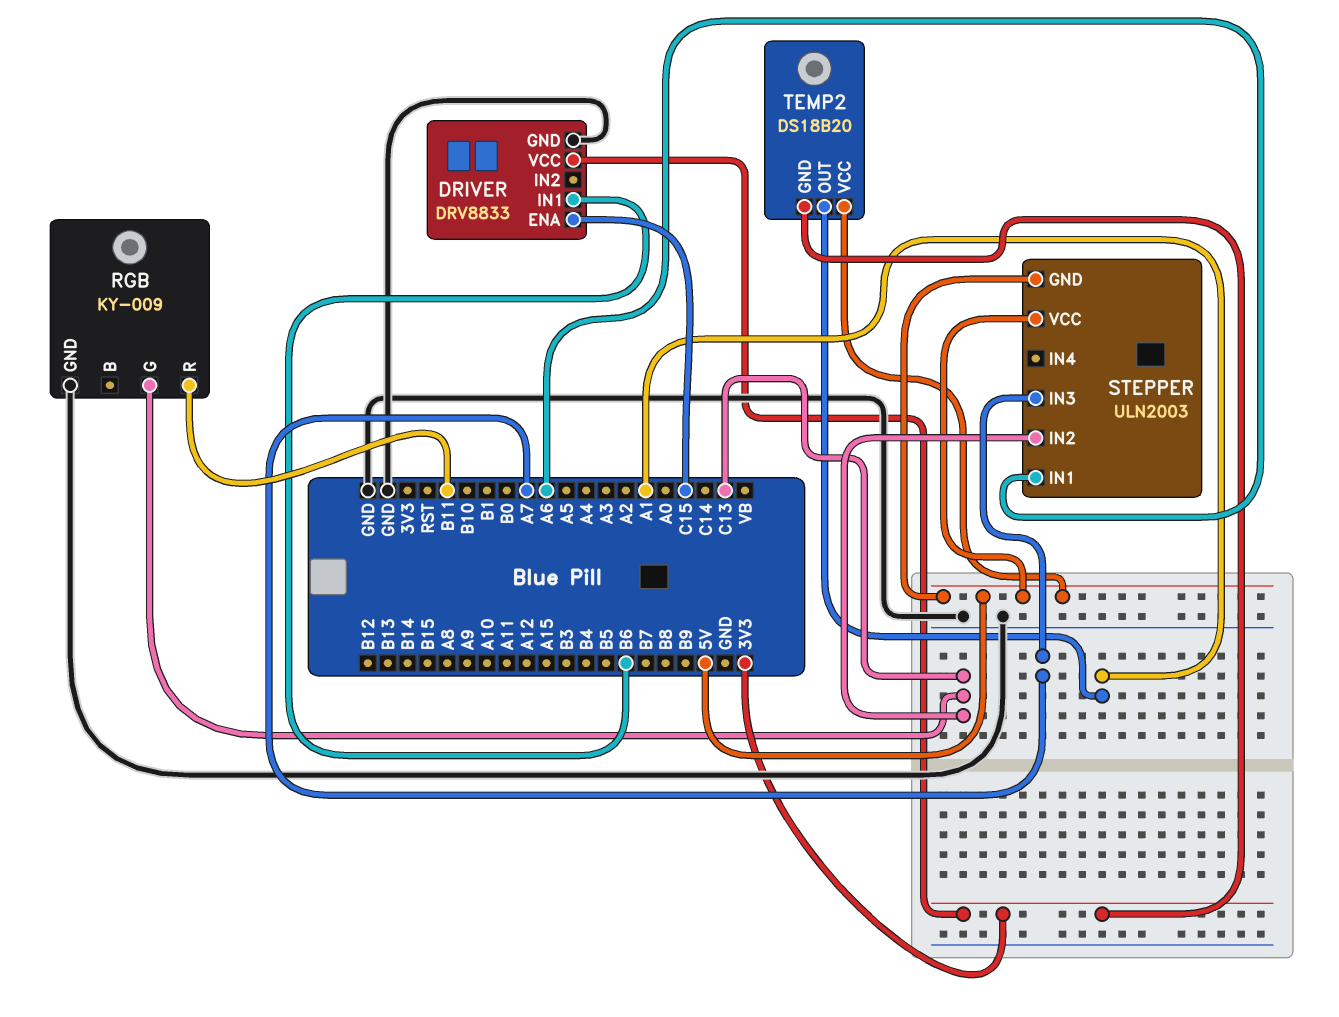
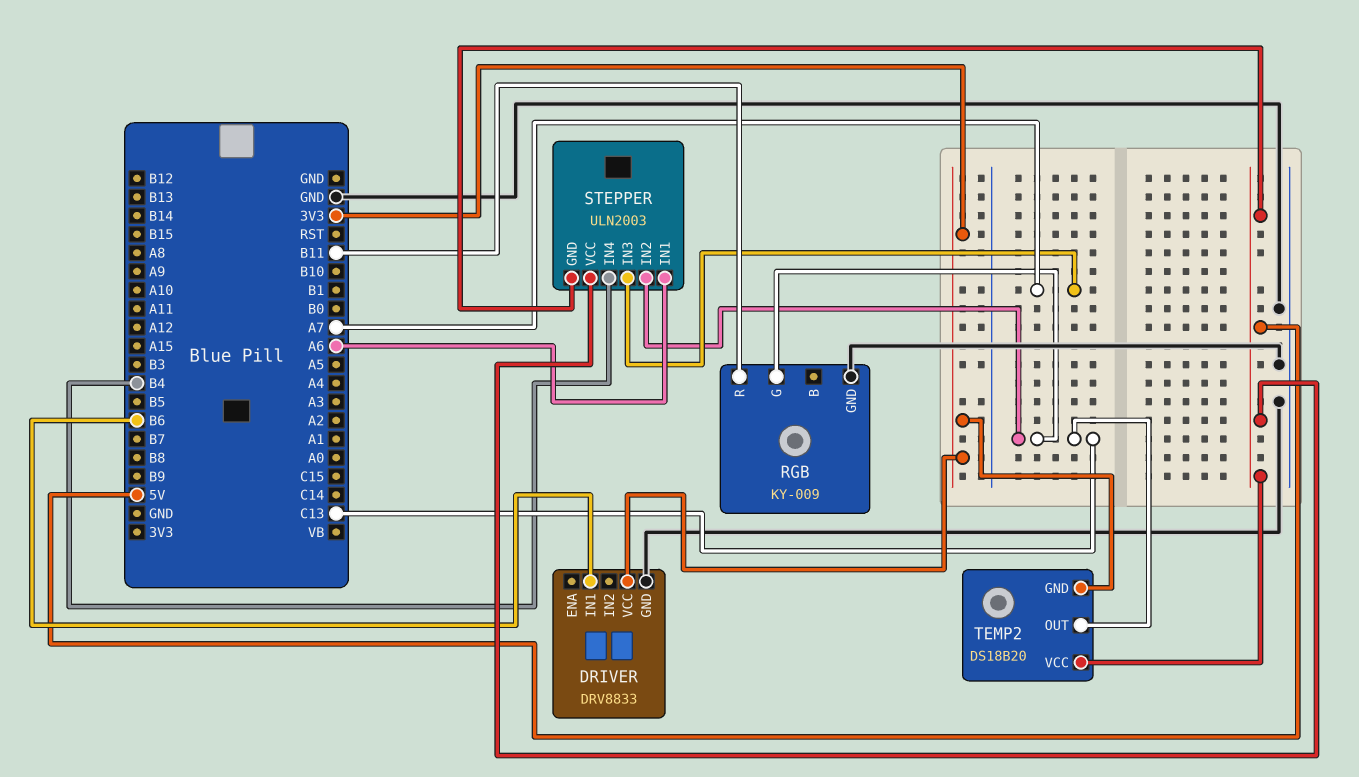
DRIVER pin ENA: C15 -> none
STEPPER pin IN4: none -> B4
TEMP2 pin OUT: A1 -> C13

